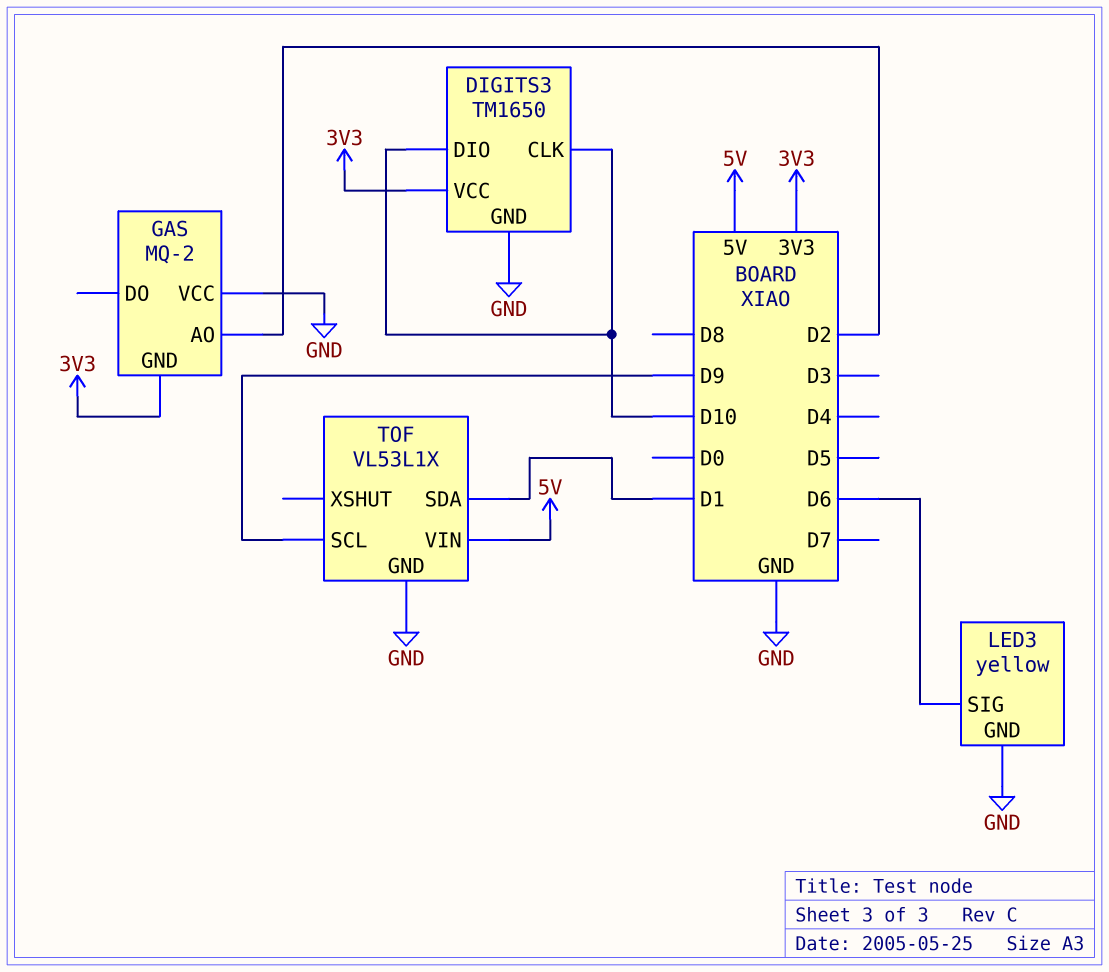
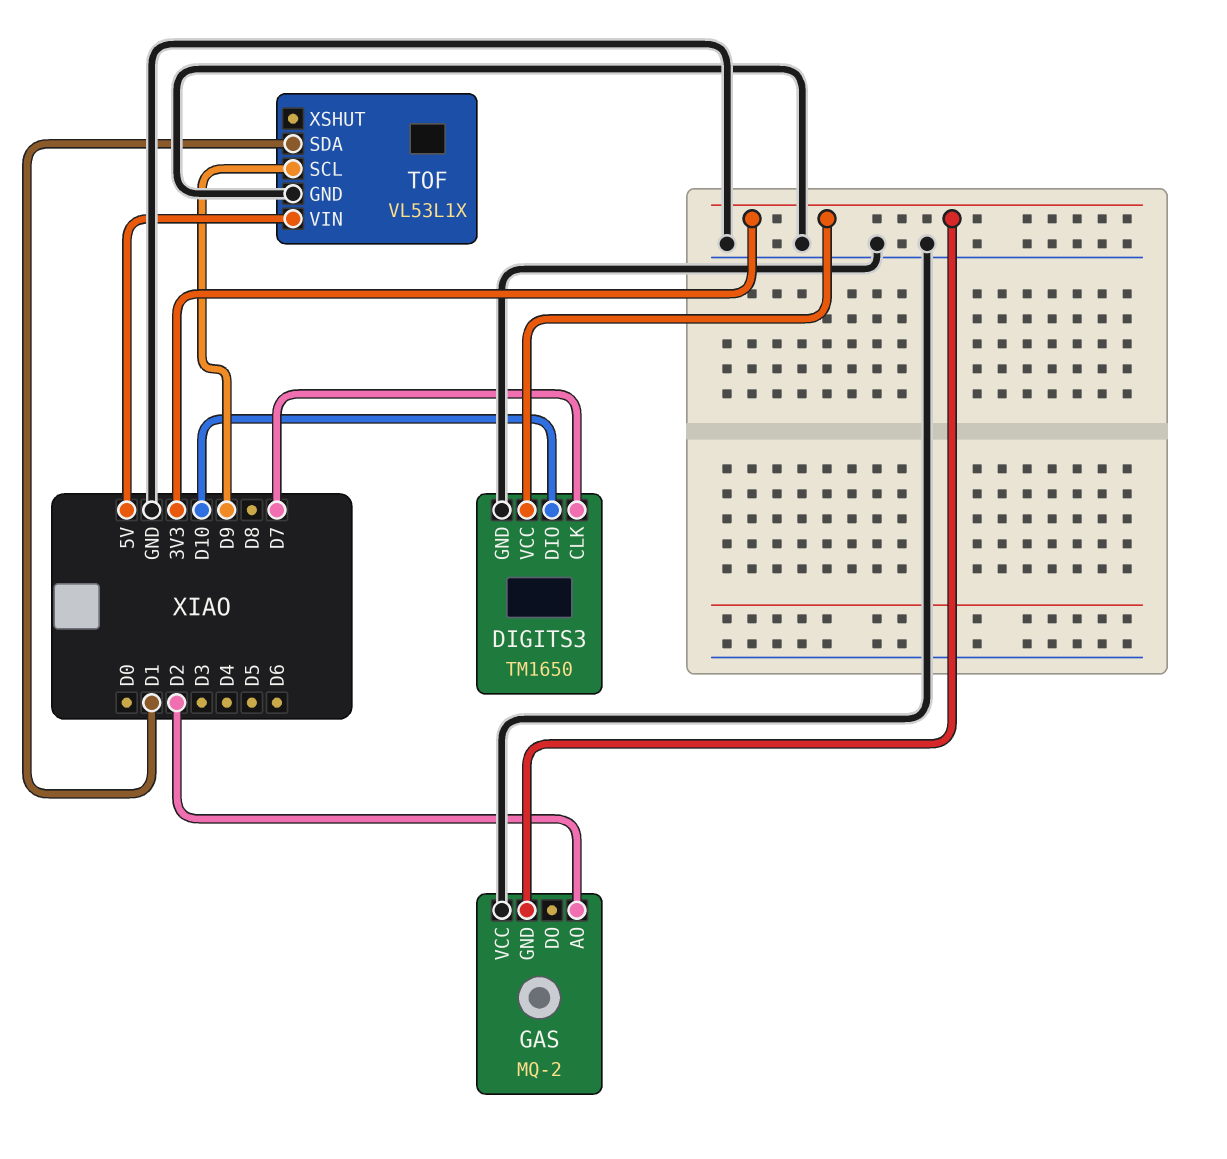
DIGITS3 pin CLK: D10 -> D7
LED3: yellow -> none
LED3 pin GND: GND -> none
LED3 pin SIG: D6 -> none

